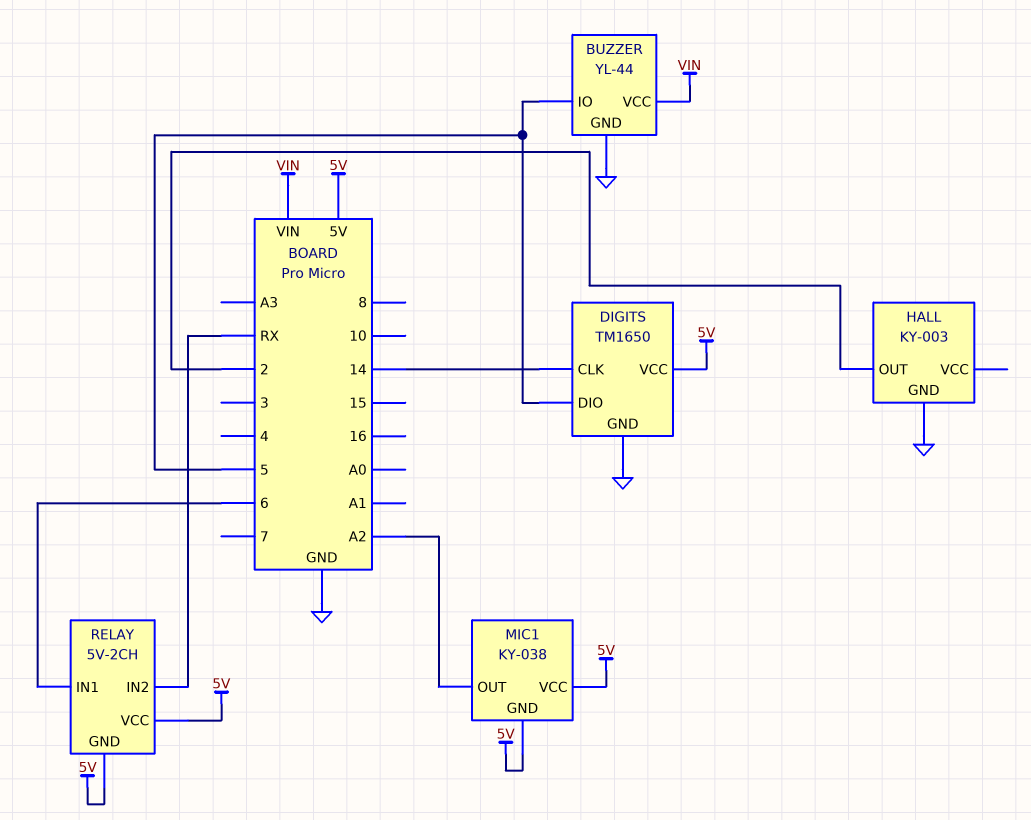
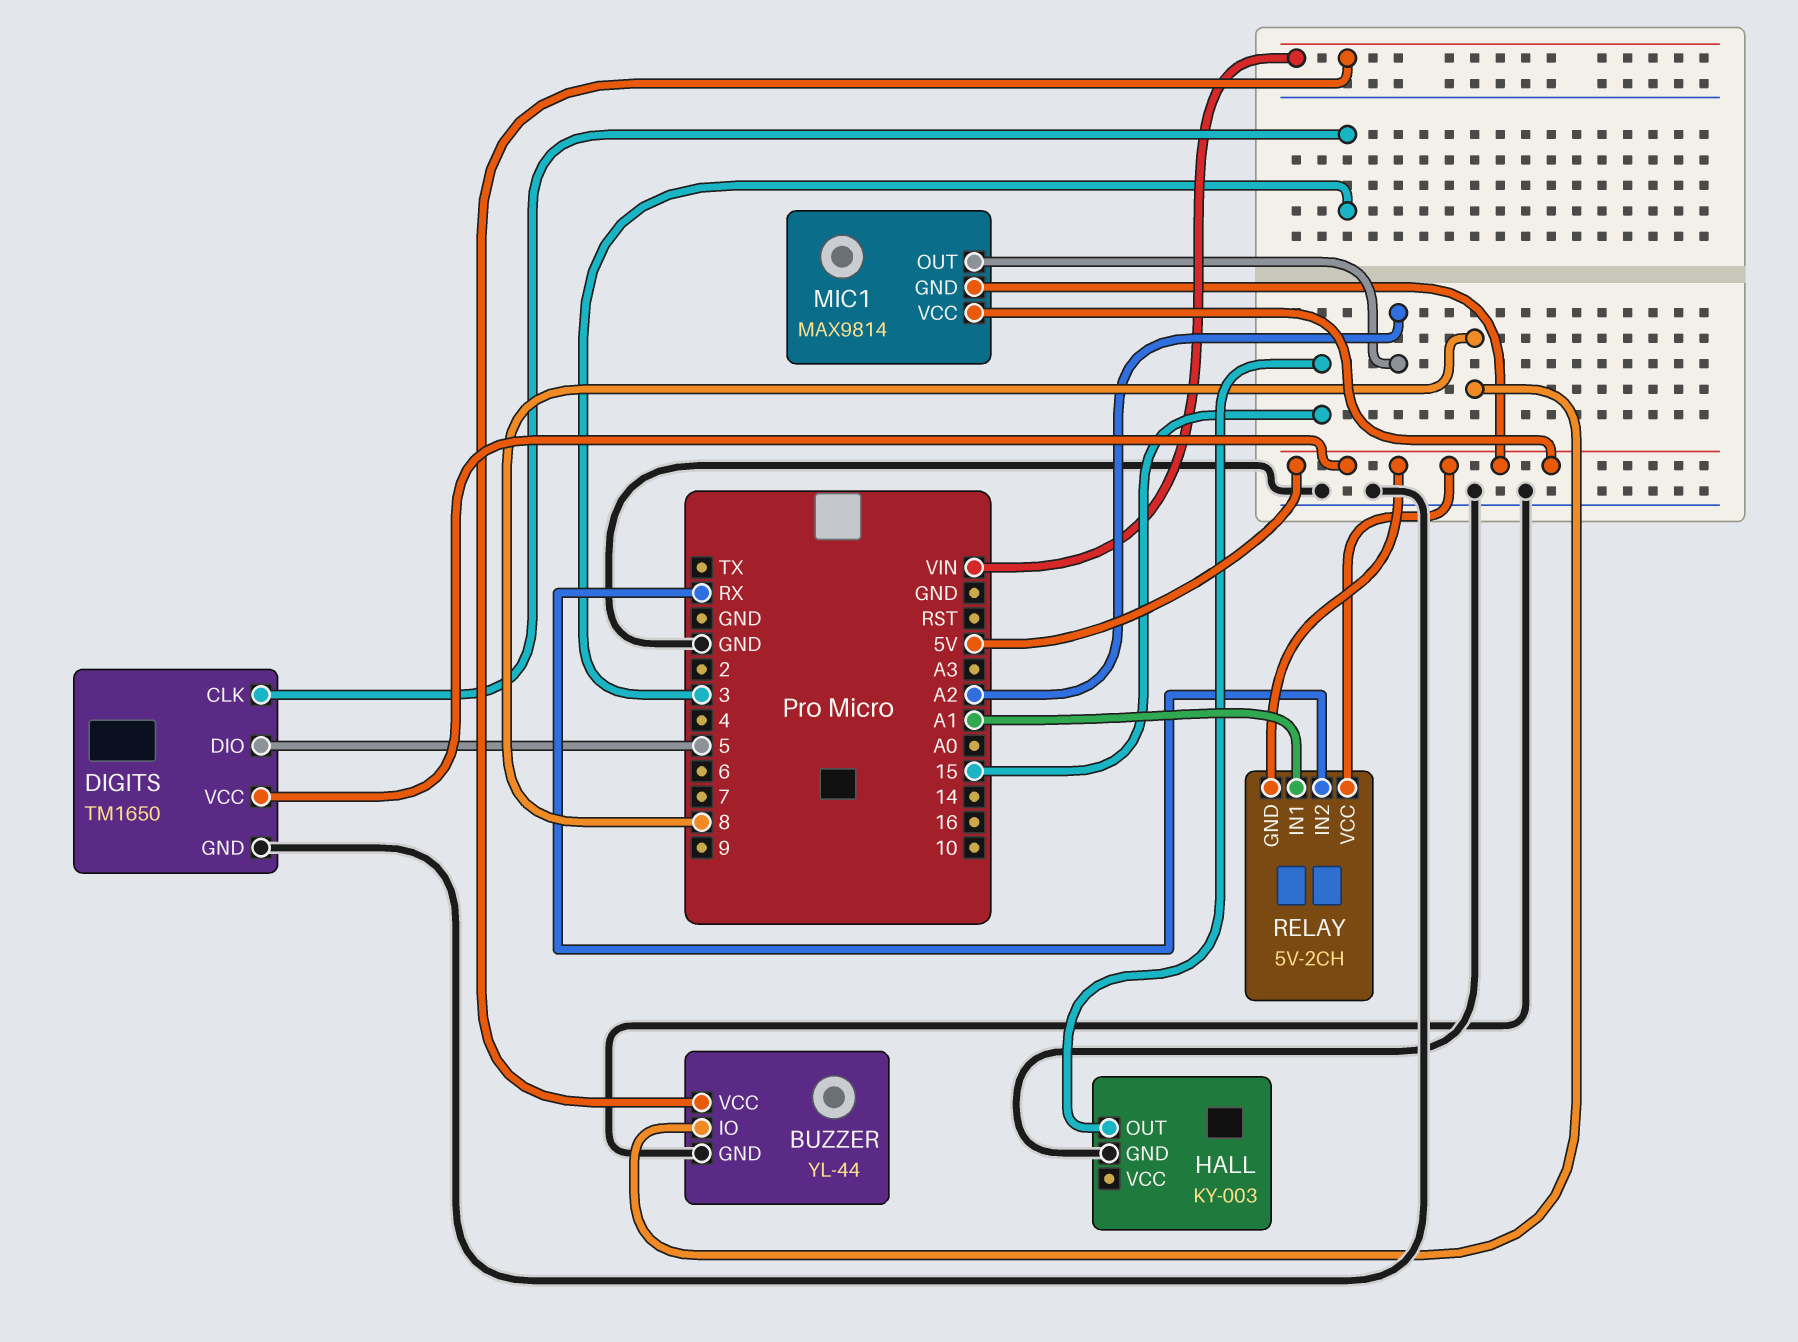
BUZZER pin IO: 5 -> 8
DIGITS pin CLK: 14 -> 3
HALL pin OUT: 2 -> 15
MIC1: KY-038 -> MAX9814
RELAY pin IN1: 6 -> A1

